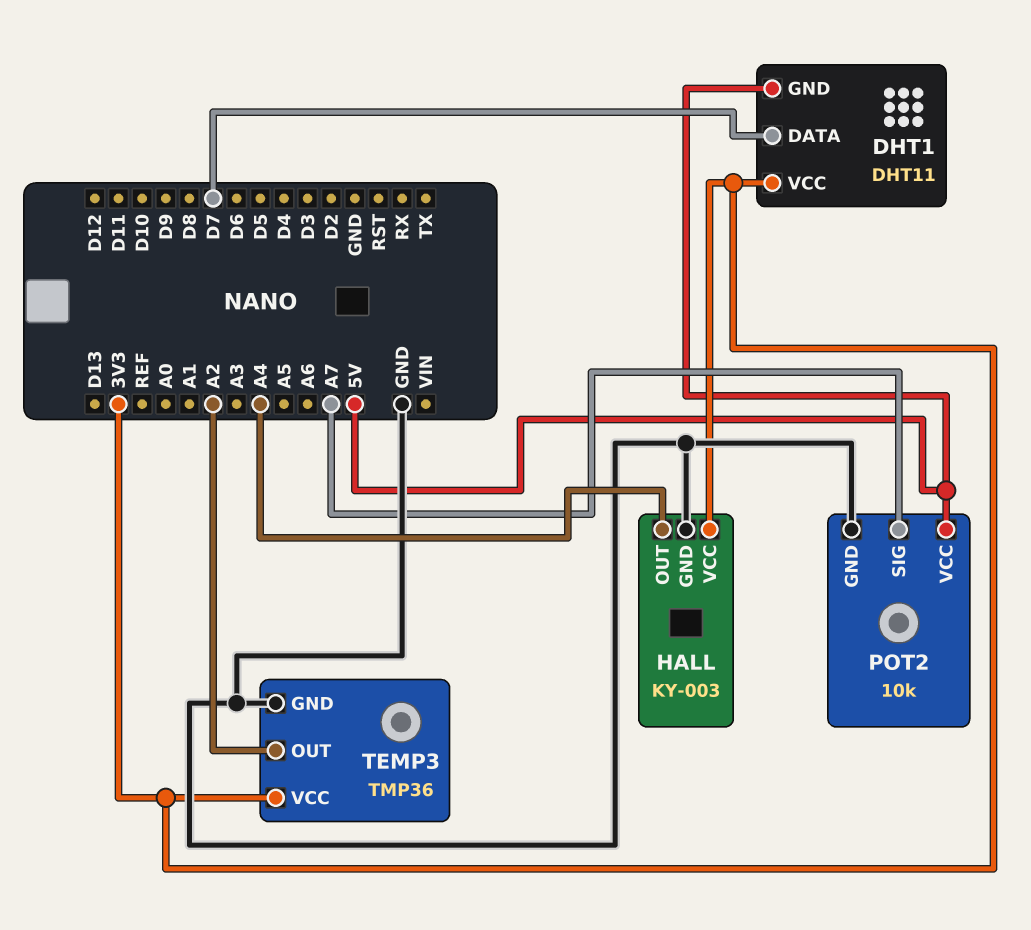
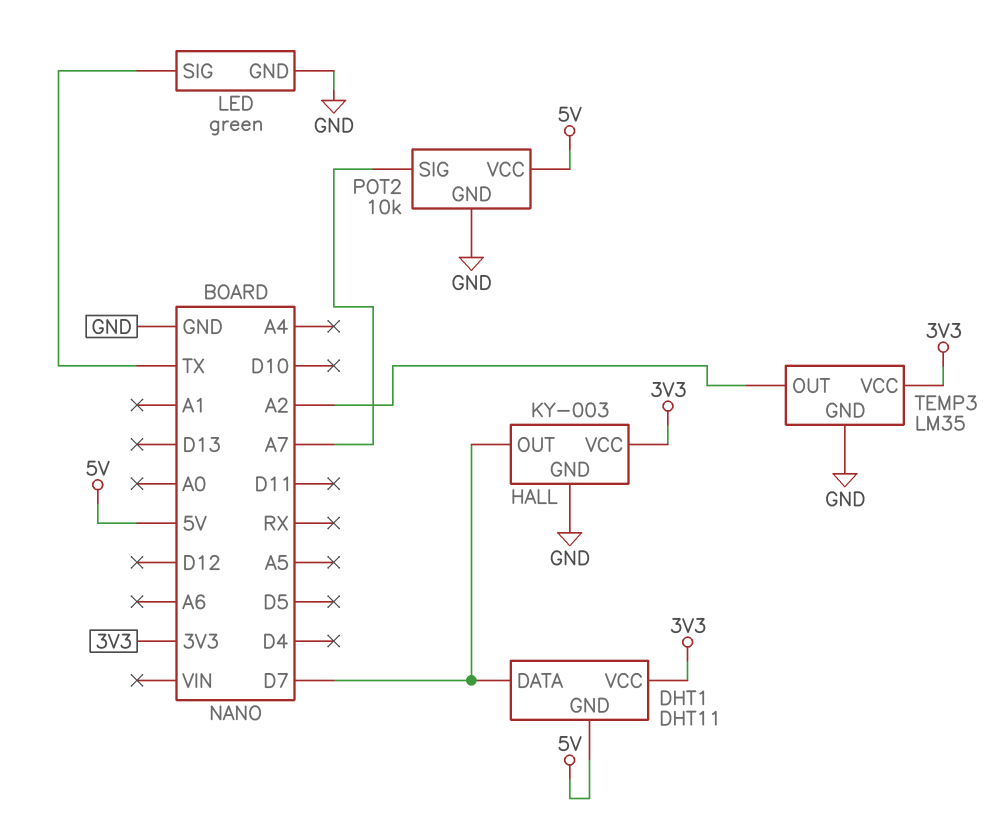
HALL pin OUT: A4 -> D7
LED: none -> green
LED pin GND: none -> GND
LED pin SIG: none -> TX
TEMP3: TMP36 -> LM35

